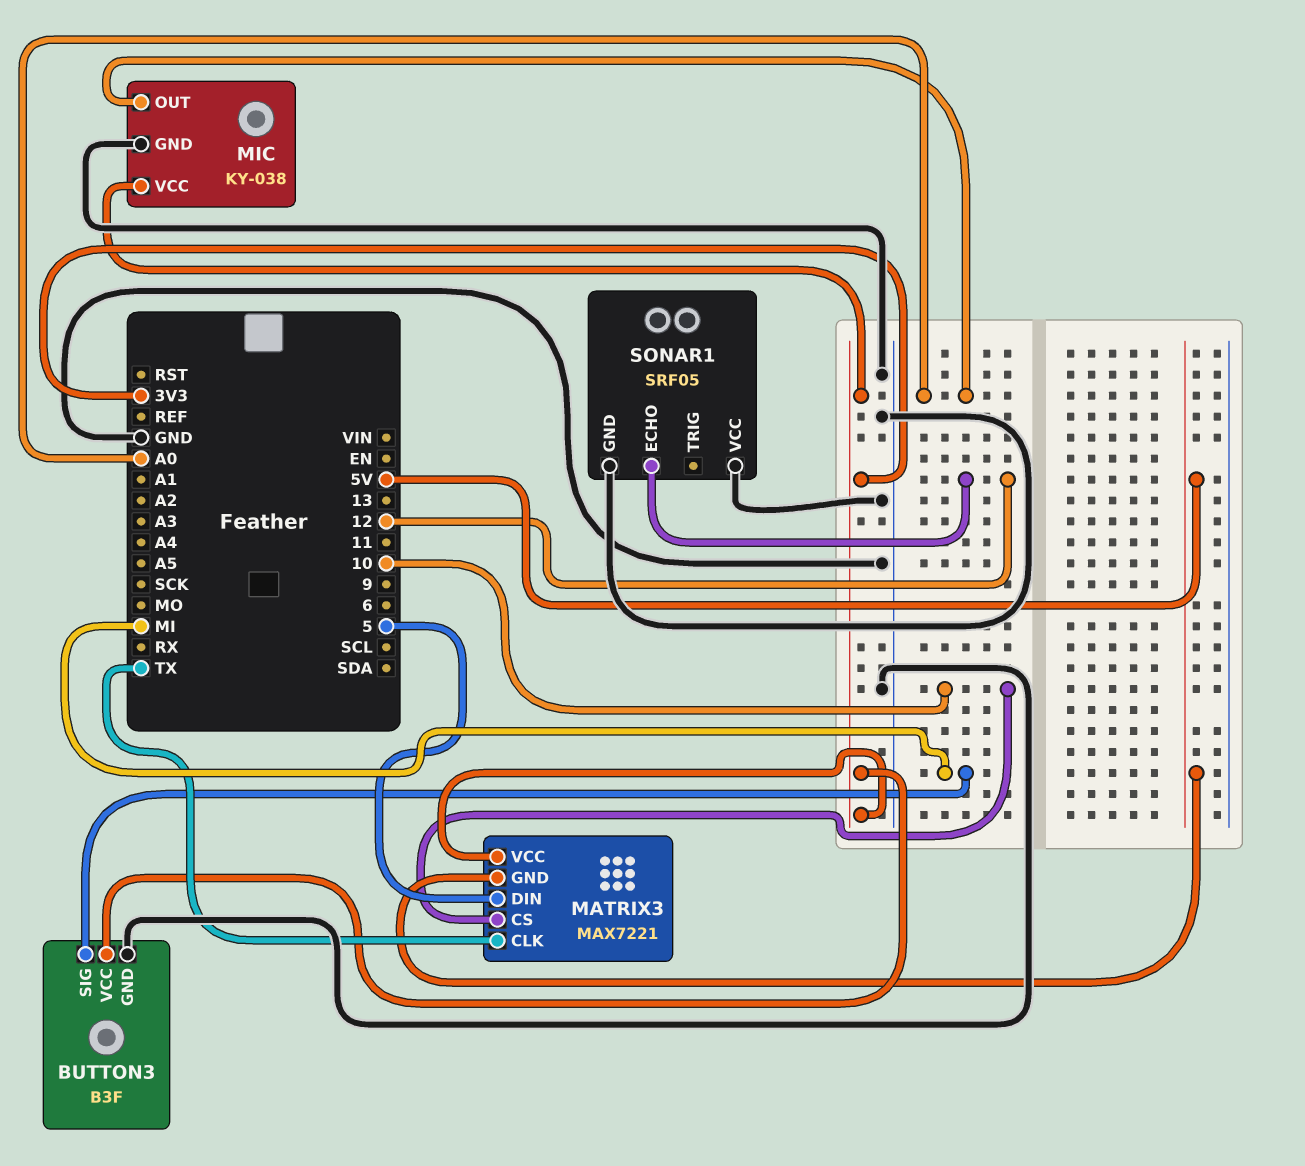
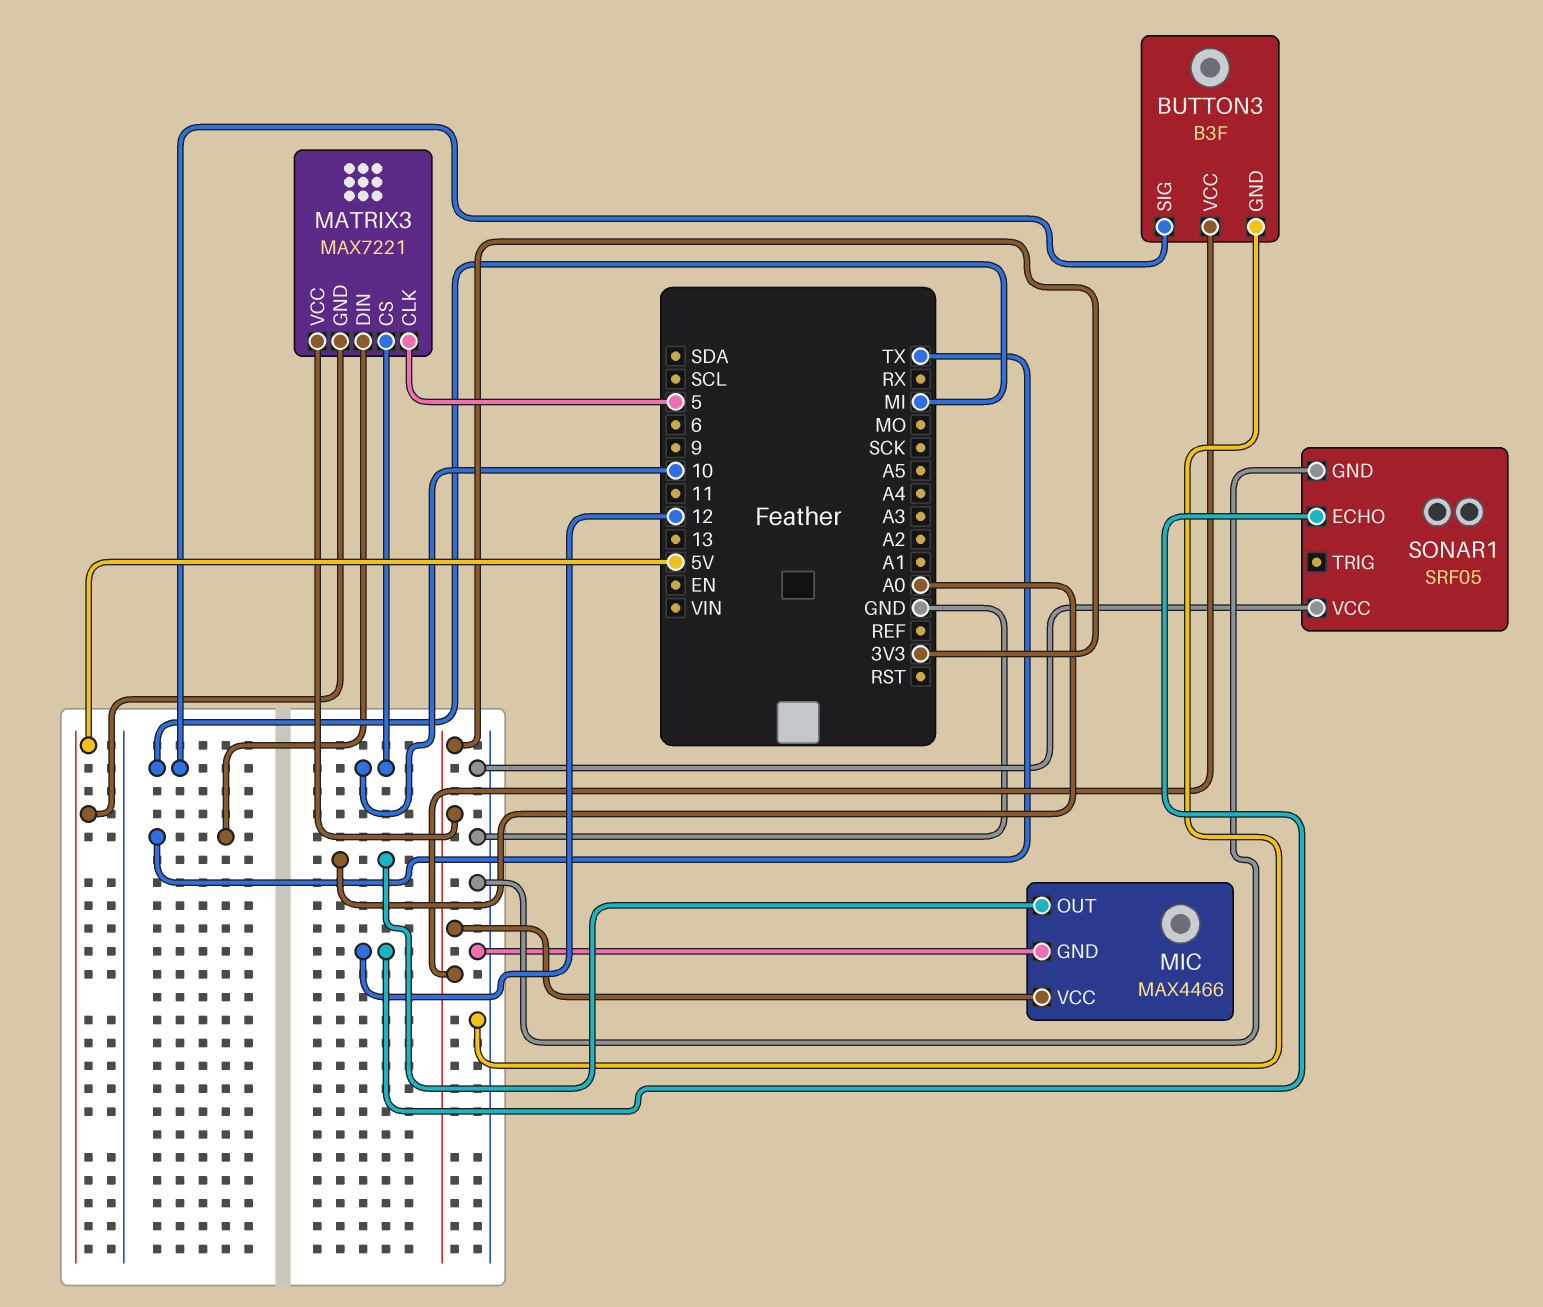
MATRIX3 pin CLK: TX -> 5
MATRIX3 pin DIN: 5 -> TX
MIC: KY-038 -> MAX4466

